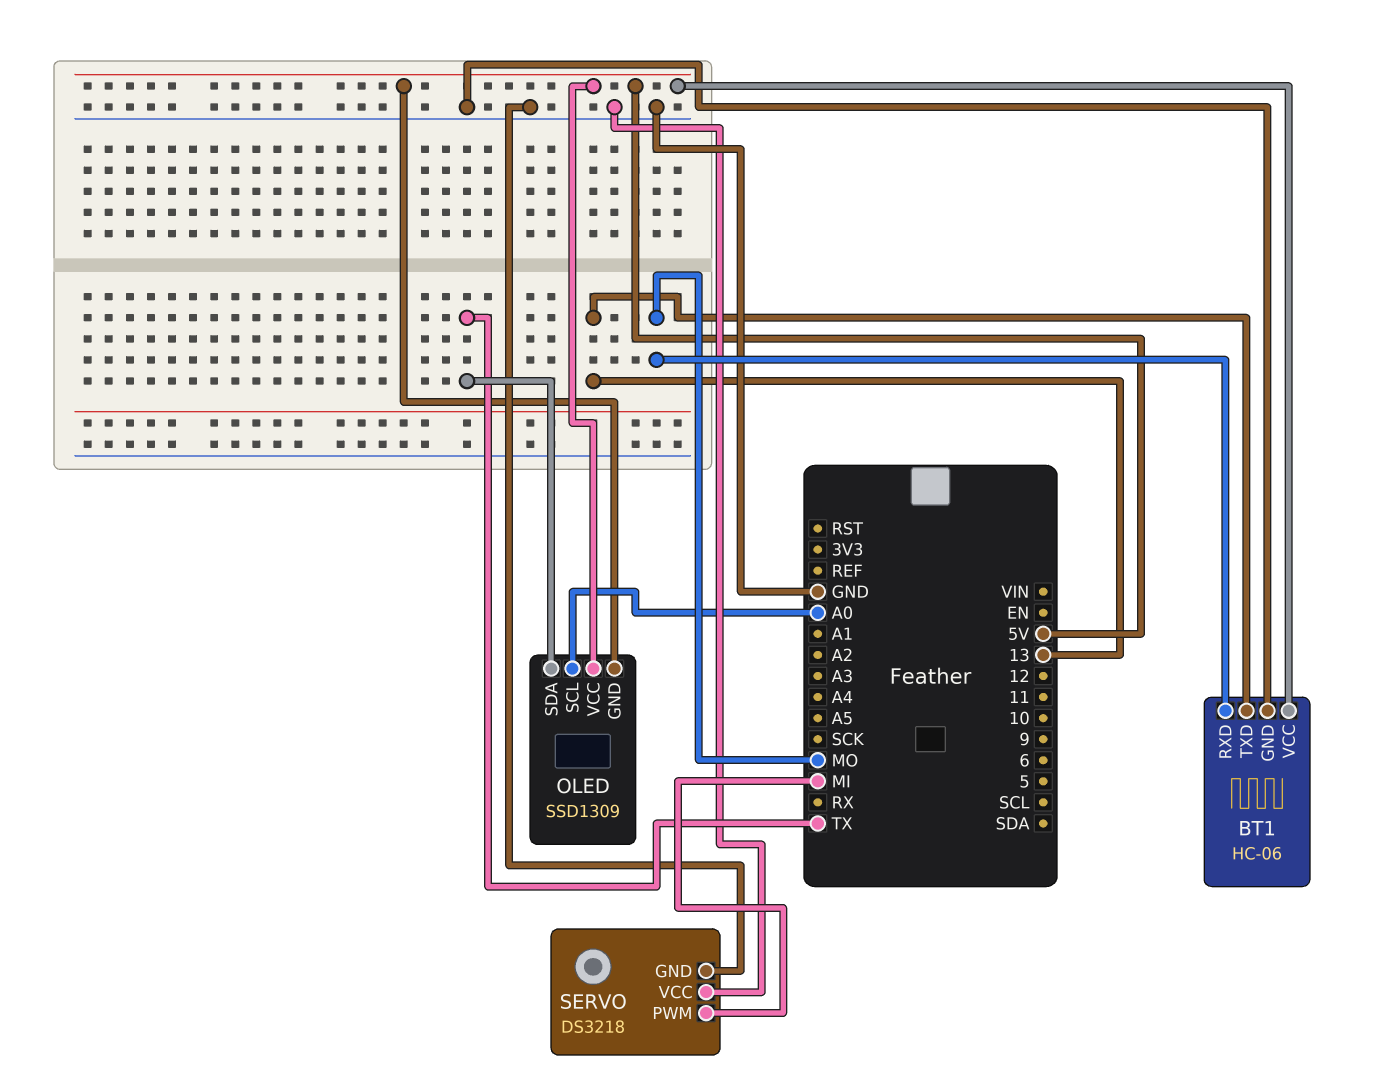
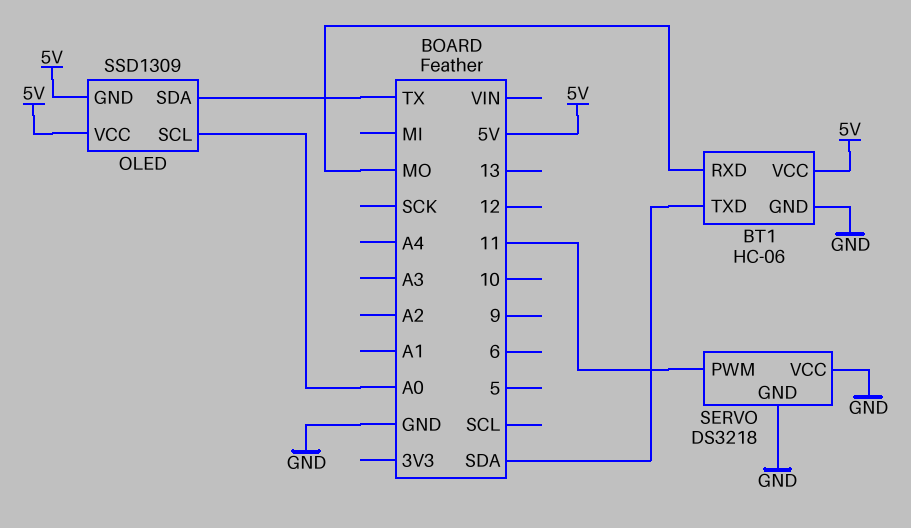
BT1 pin TXD: 13 -> SDA
SERVO pin PWM: MI -> 11

